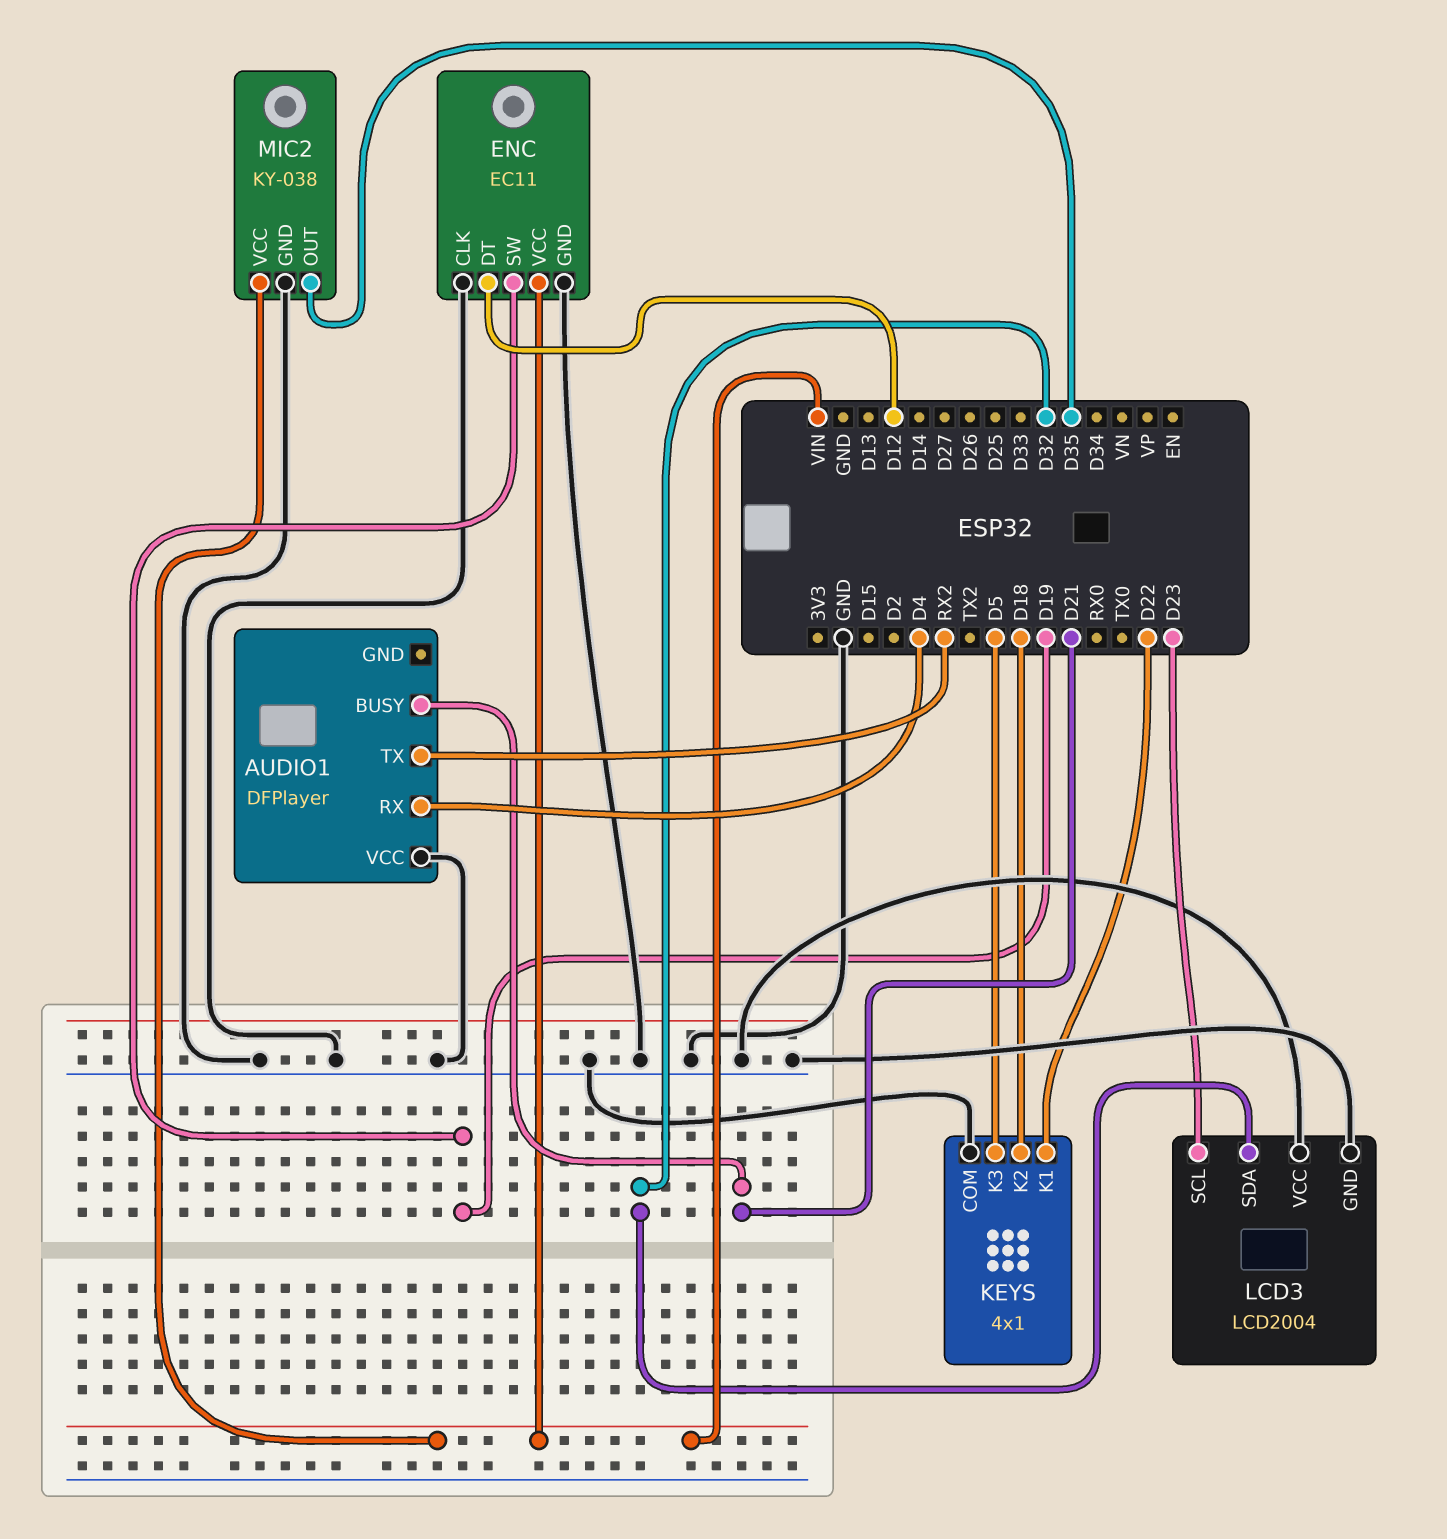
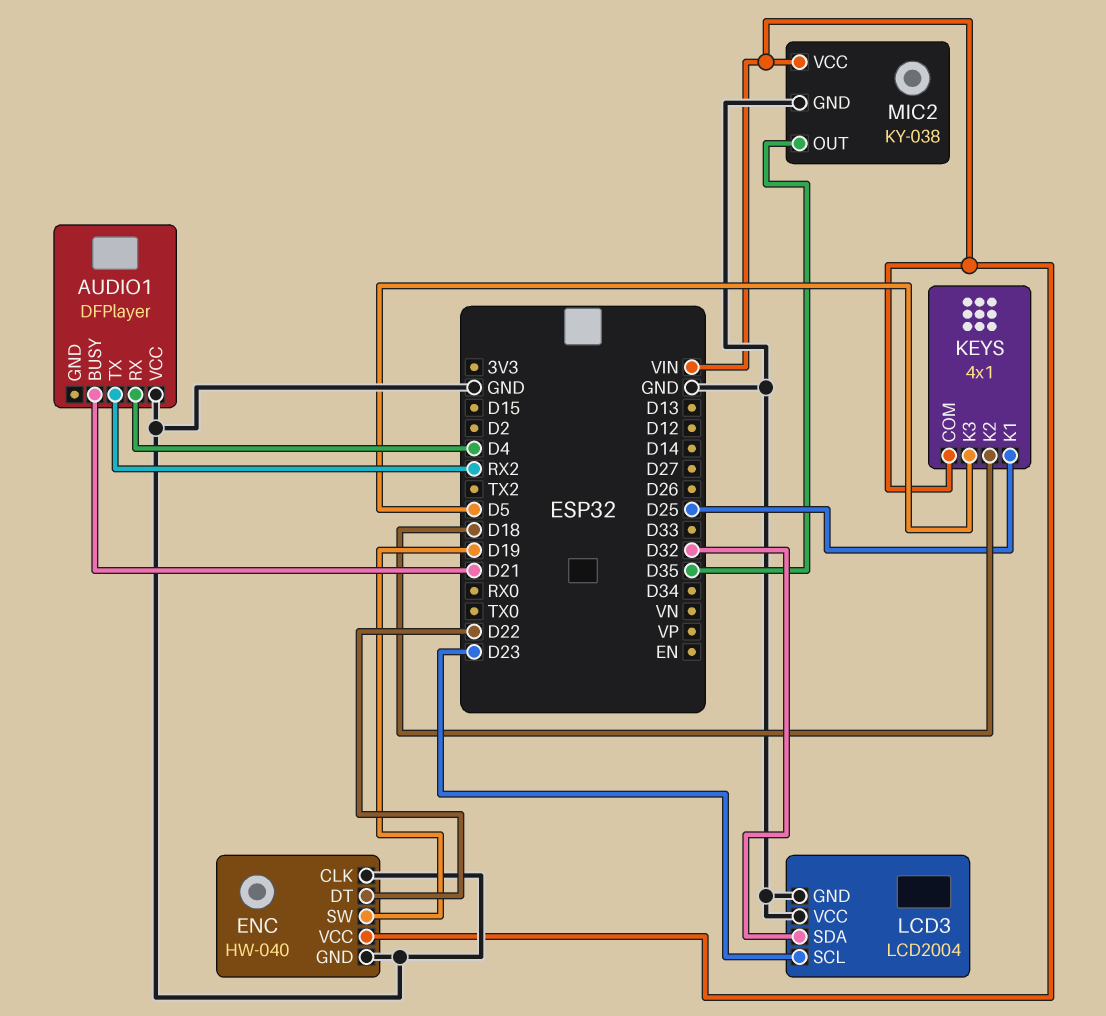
ENC: EC11 -> HW-040
ENC pin DT: D12 -> D22
KEYS pin COM: GND -> VIN
KEYS pin K1: D22 -> D25

